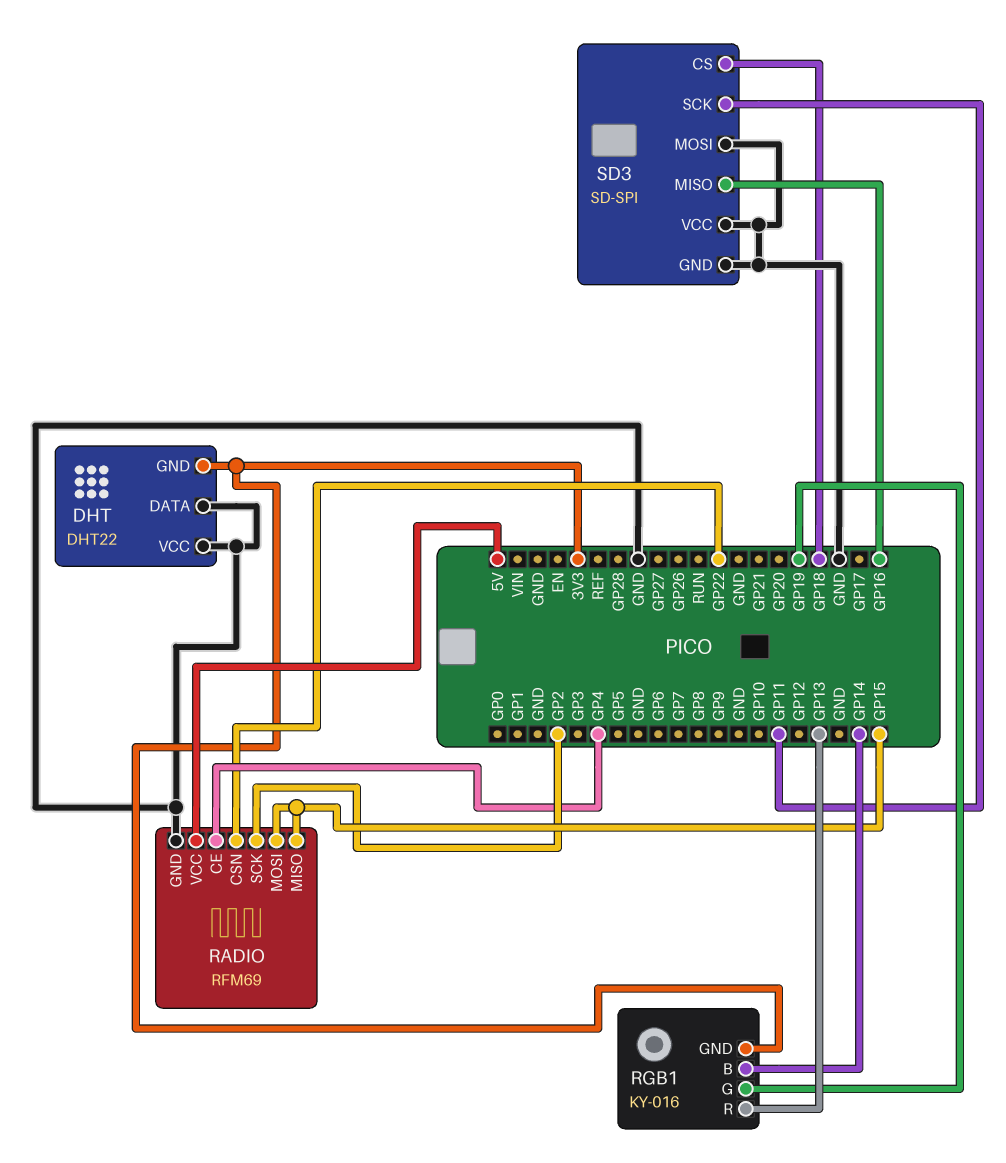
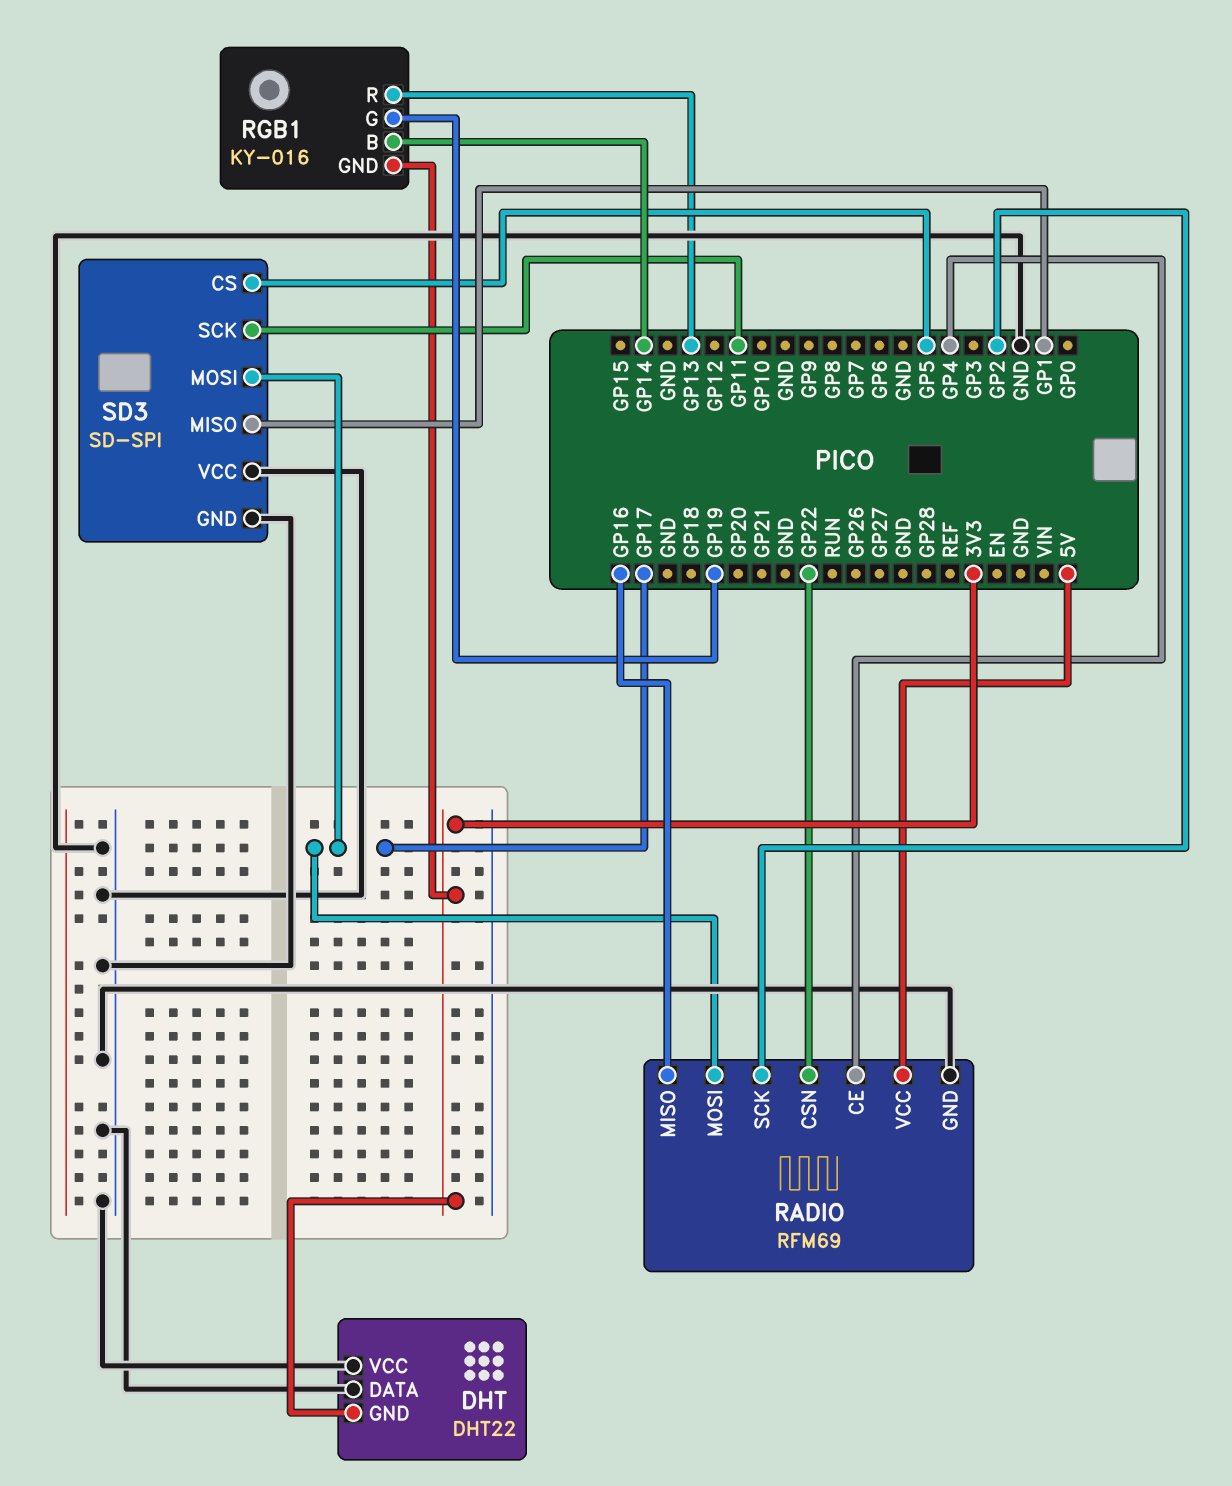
RADIO pin MISO: GP15 -> GP16
RADIO pin MOSI: GP15 -> GP17
SD3 pin CS: GP18 -> GP5
SD3 pin MISO: GP16 -> GP1
SD3 pin MOSI: GND -> GP17

